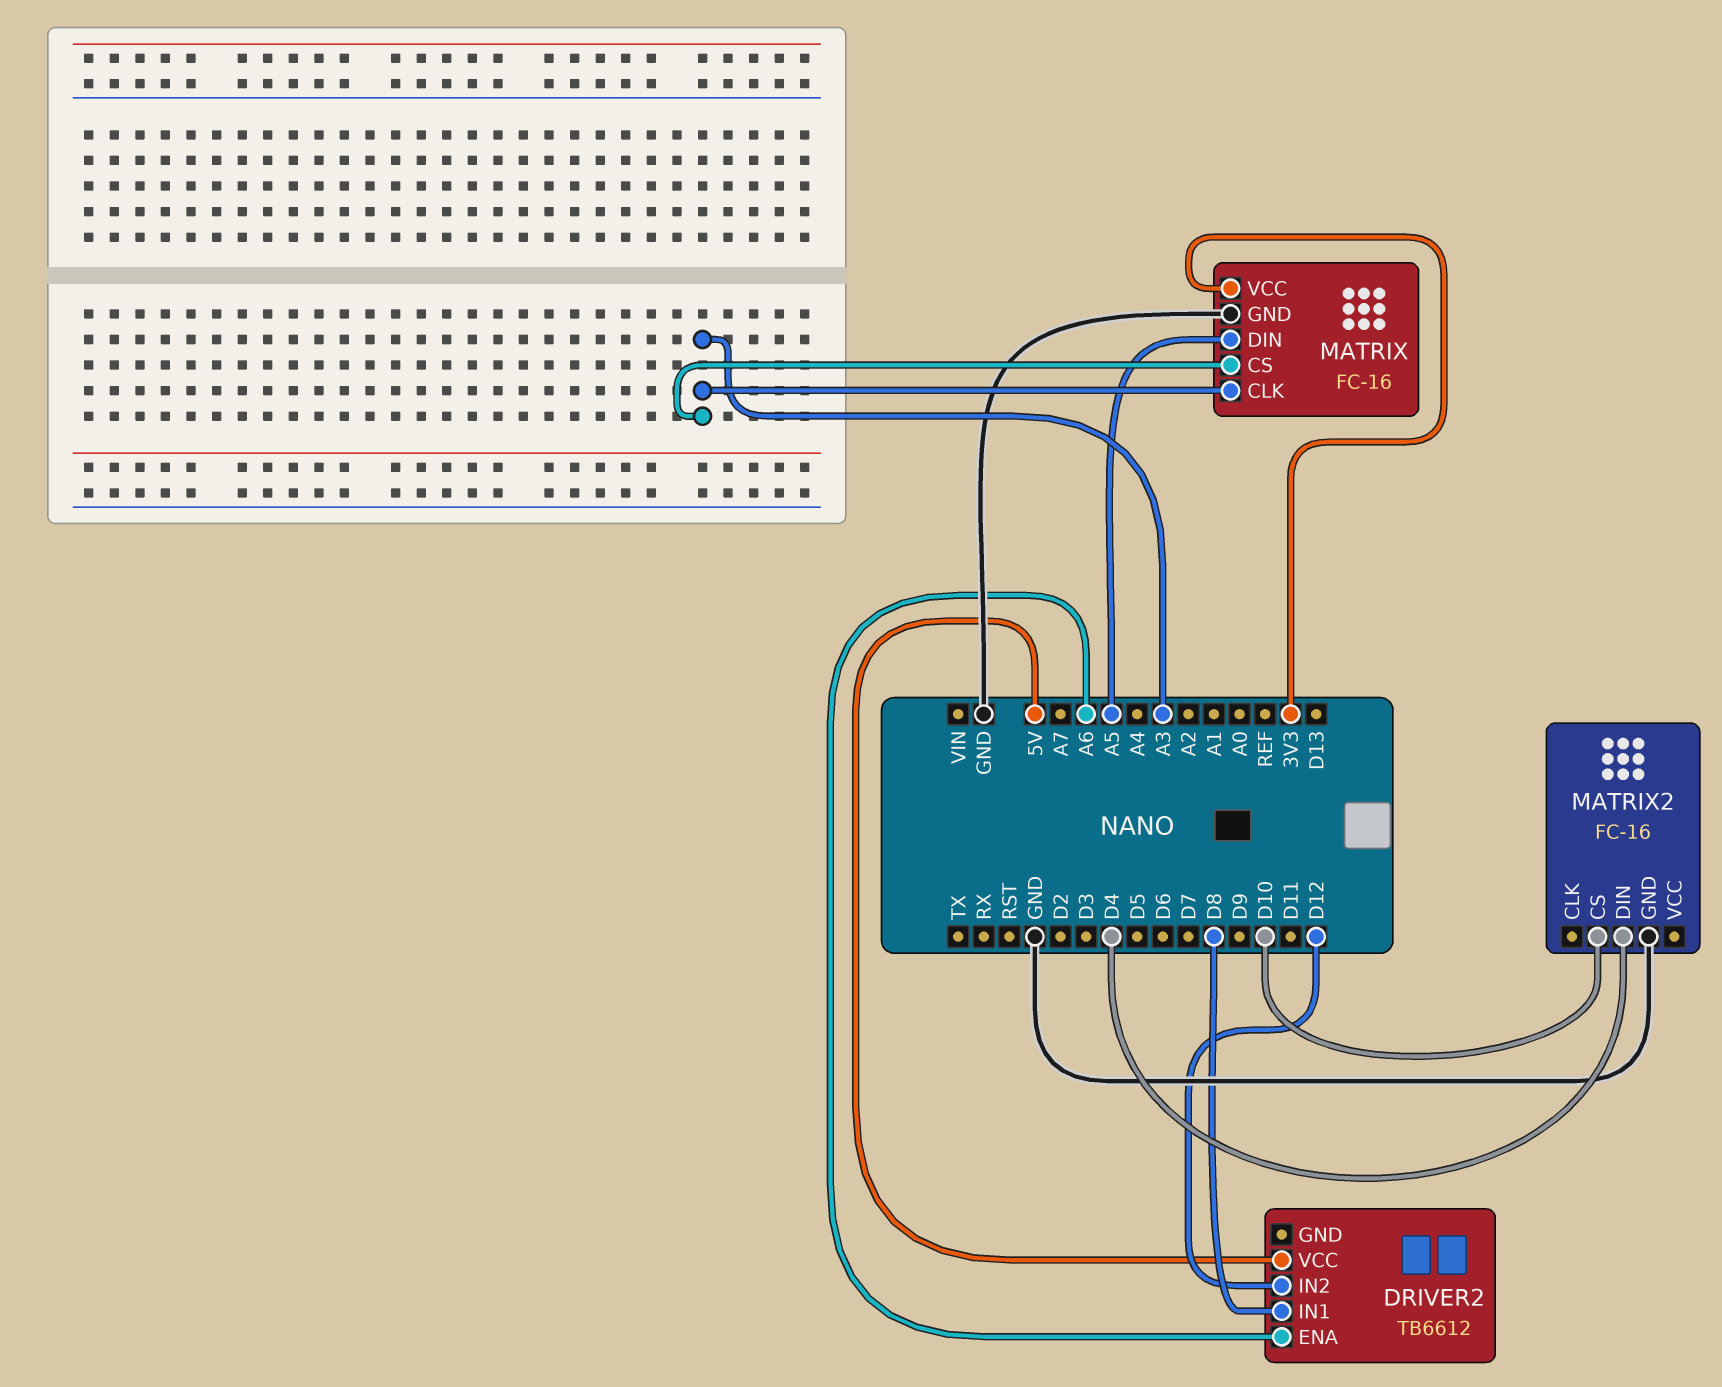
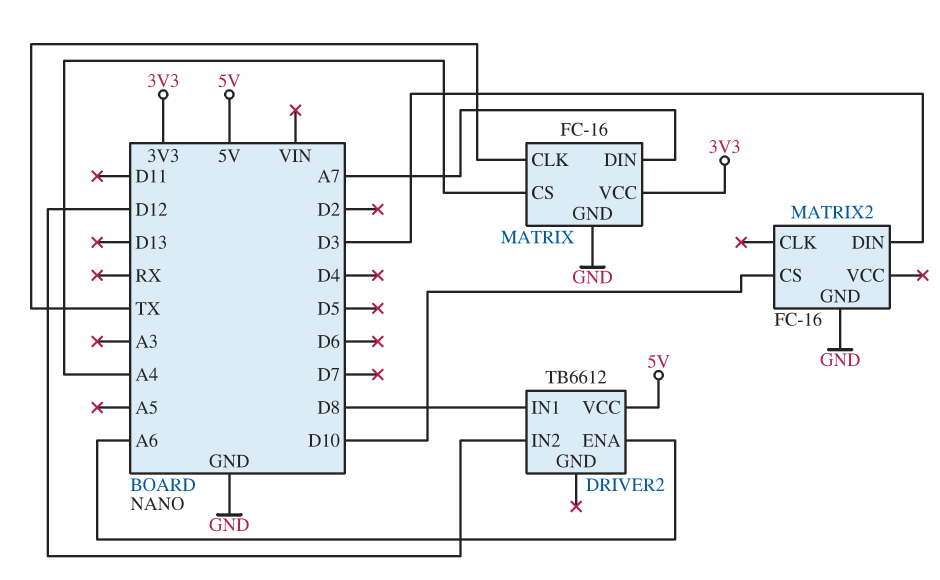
MATRIX pin CLK: A3 -> TX
MATRIX pin CS: A3 -> A4
MATRIX pin DIN: A5 -> A7
MATRIX2 pin DIN: D4 -> D3

